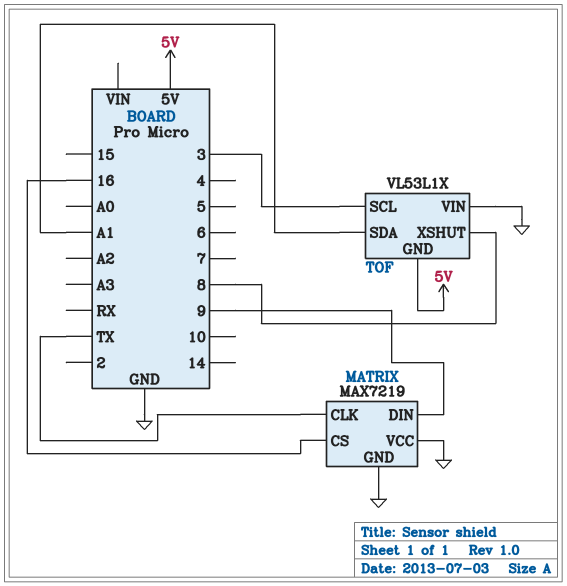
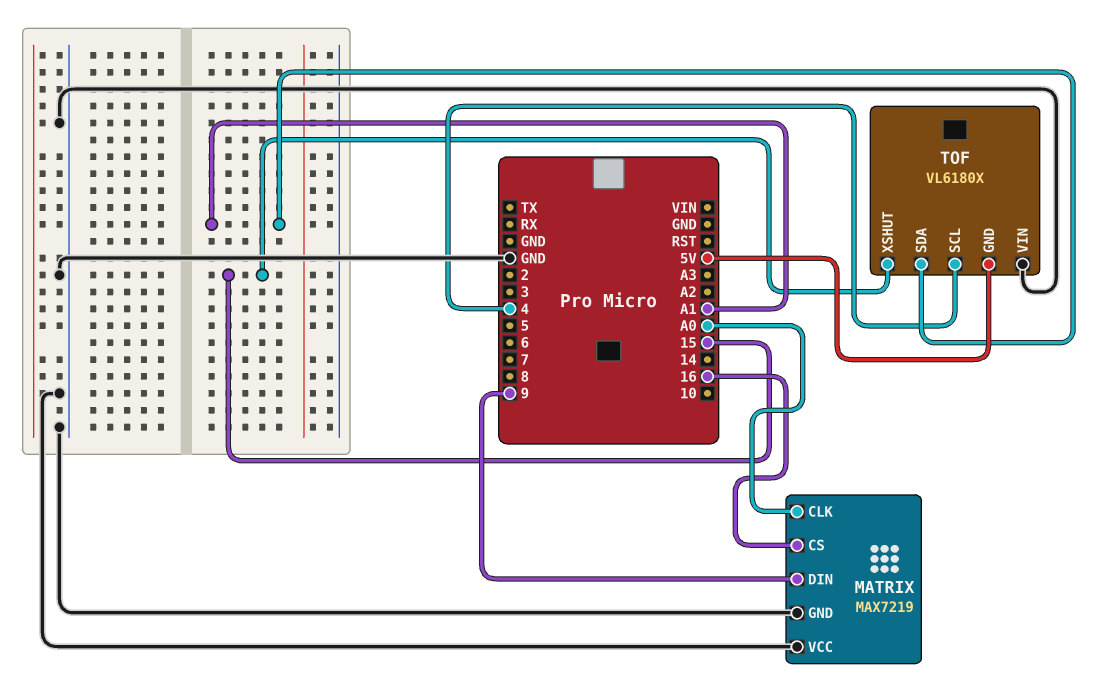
MATRIX pin CLK: TX -> A0
TOF: VL53L1X -> VL6180X
TOF pin SCL: 3 -> 4
TOF pin XSHUT: 8 -> 15

